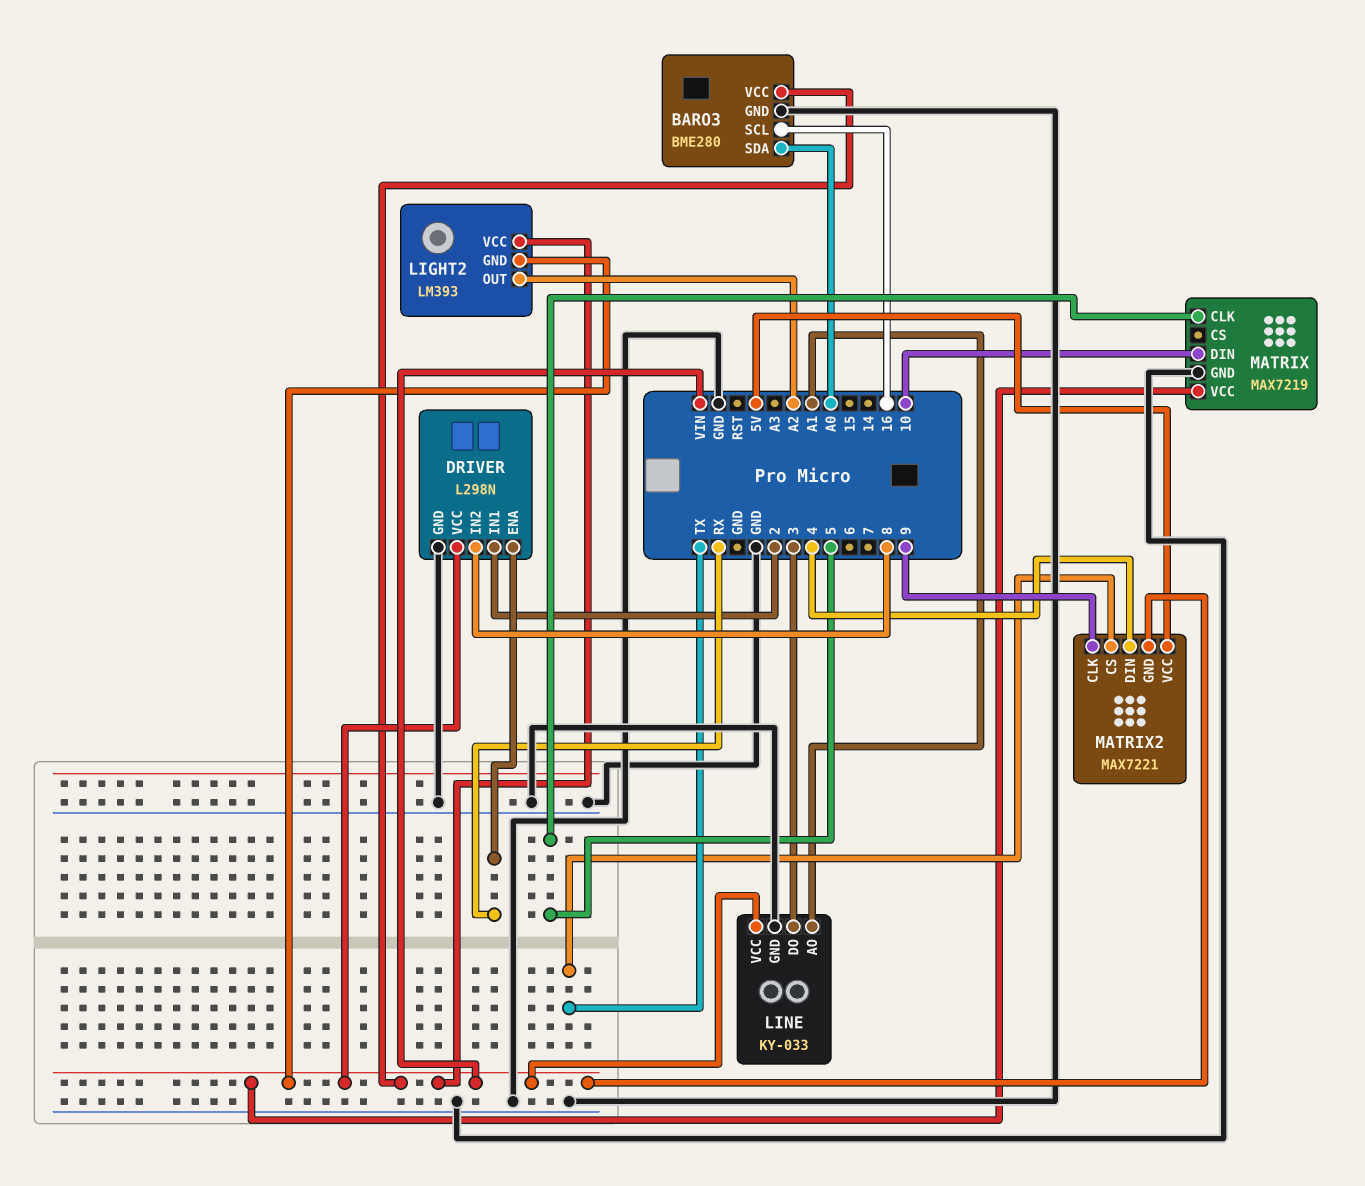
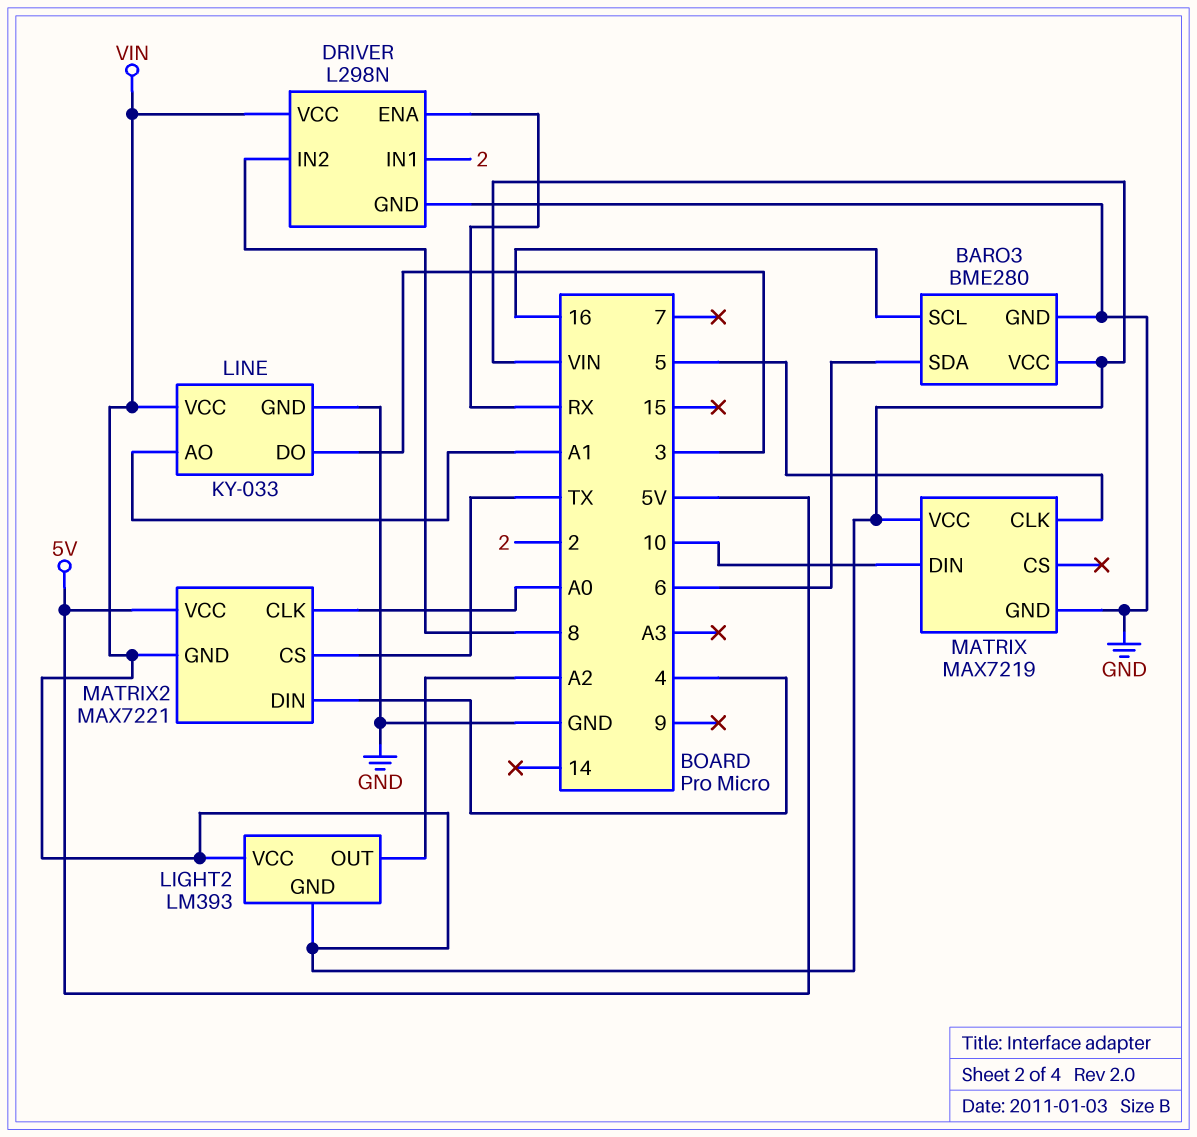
BARO3 pin SDA: A0 -> 6
MATRIX2 pin CLK: 9 -> A0

